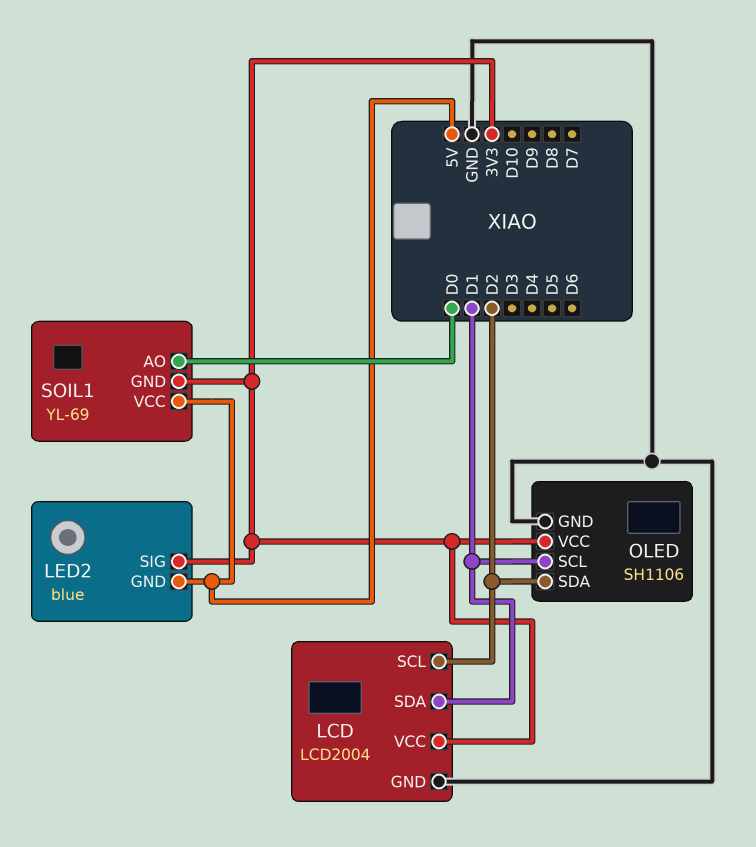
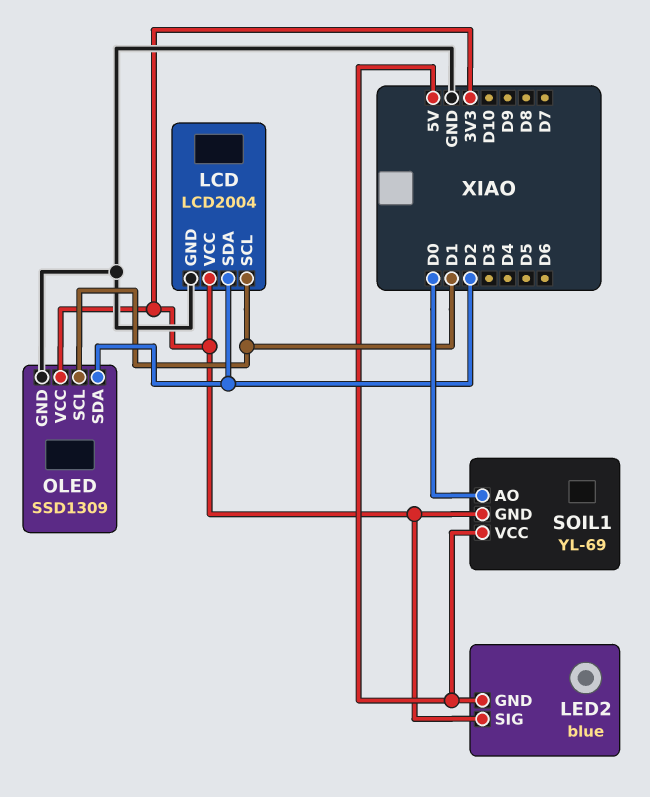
LCD pin SCL: D2 -> D1
LCD pin SDA: D1 -> D2
OLED: SH1106 -> SSD1309

